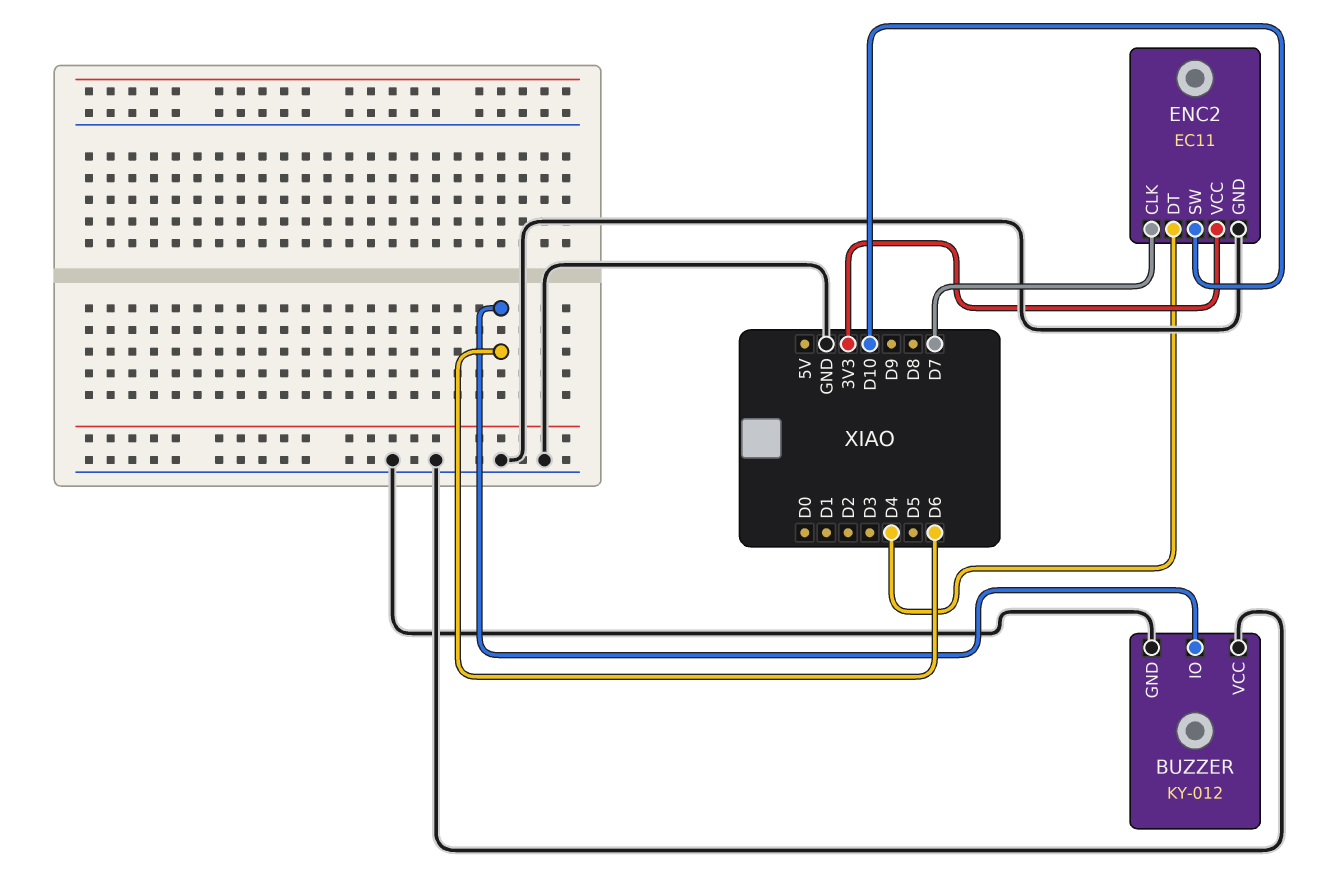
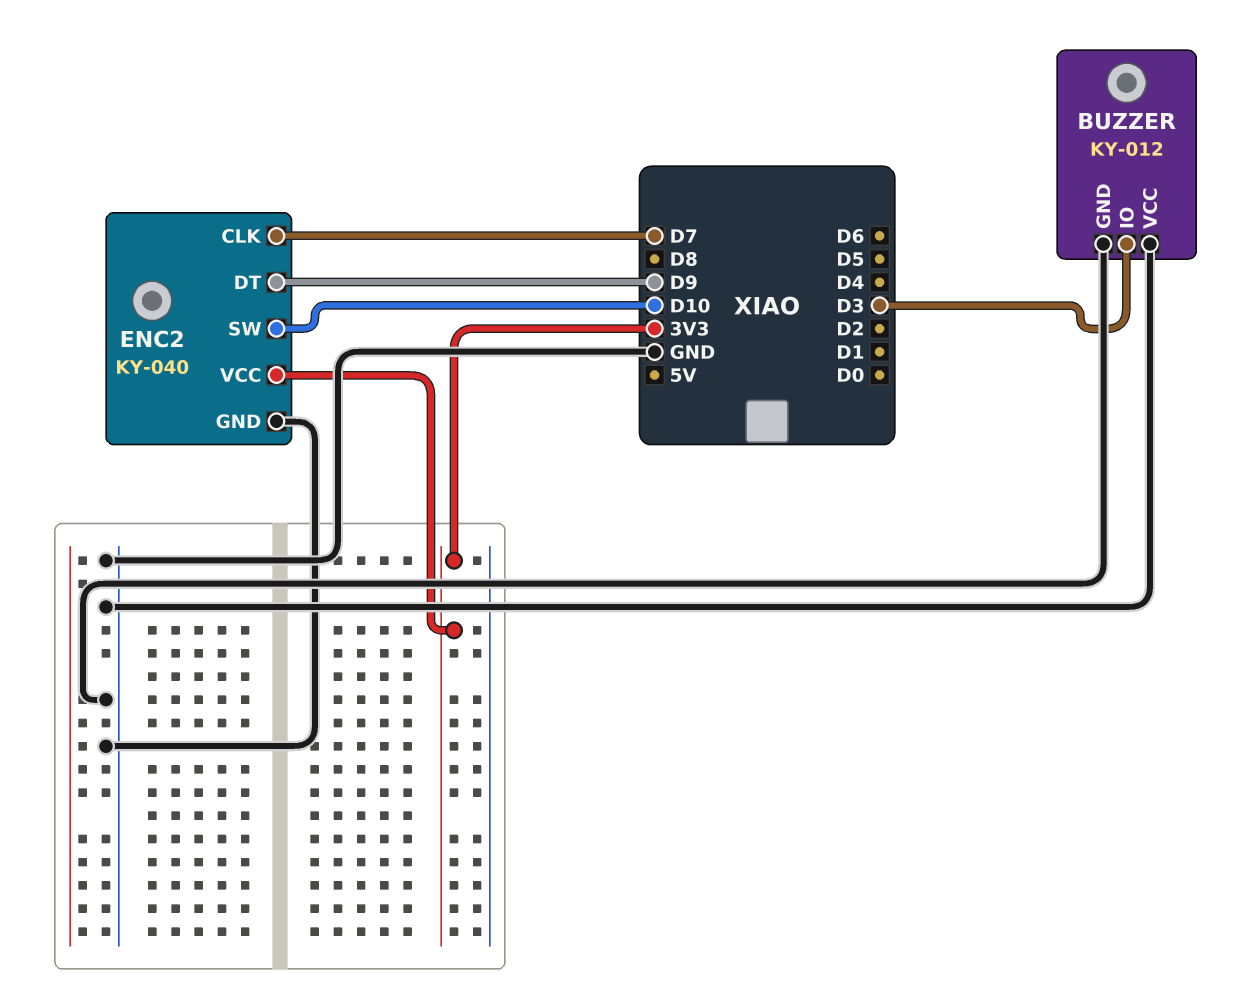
BUZZER pin IO: D6 -> D3
ENC2: EC11 -> KY-040
ENC2 pin DT: D4 -> D9

